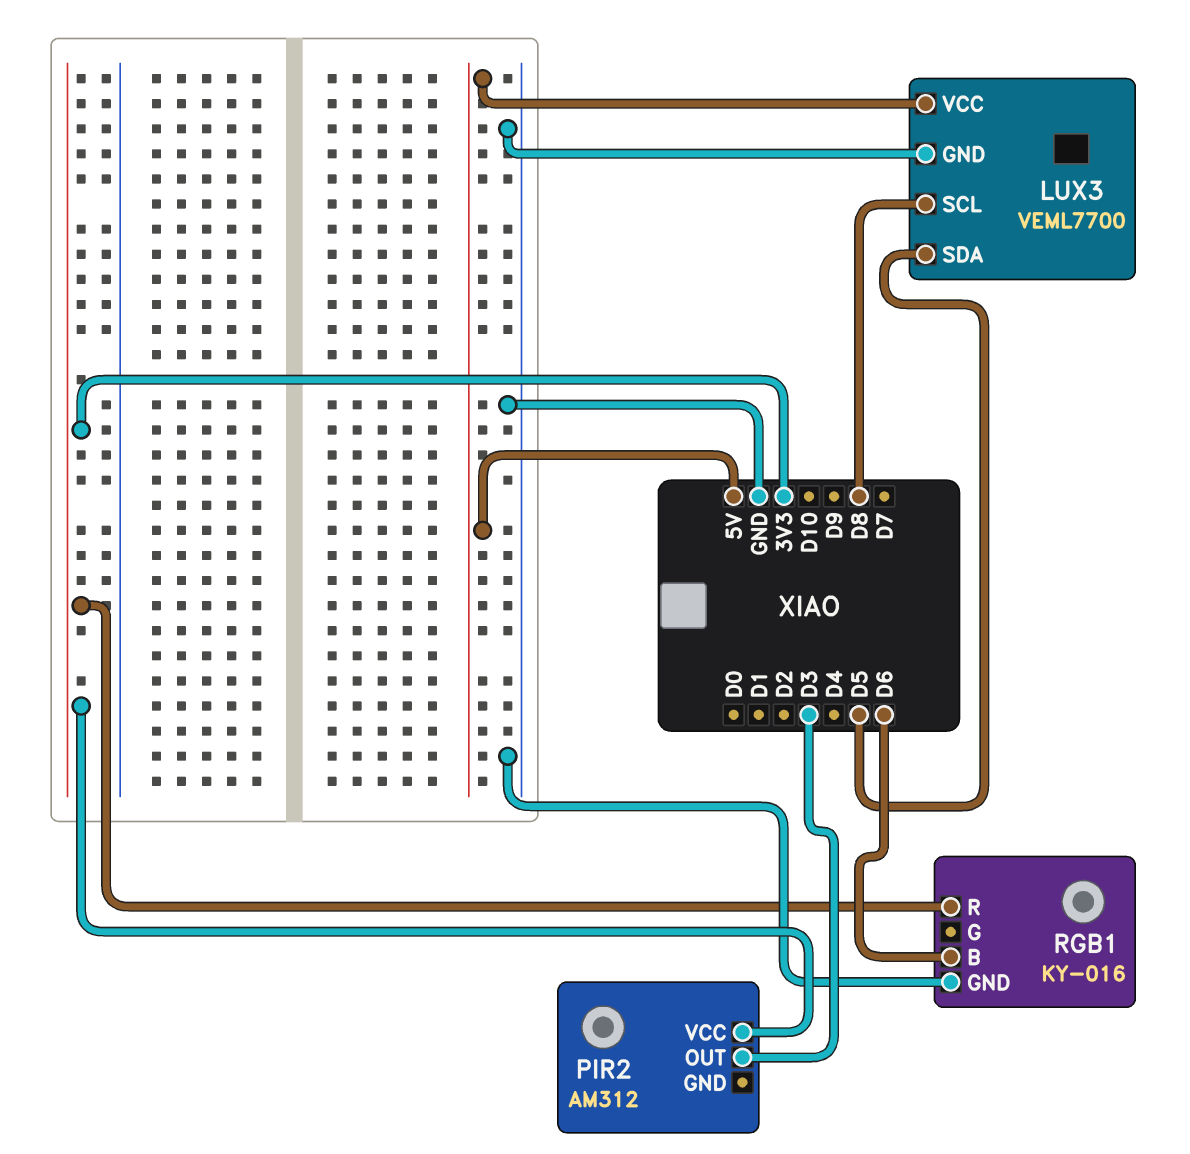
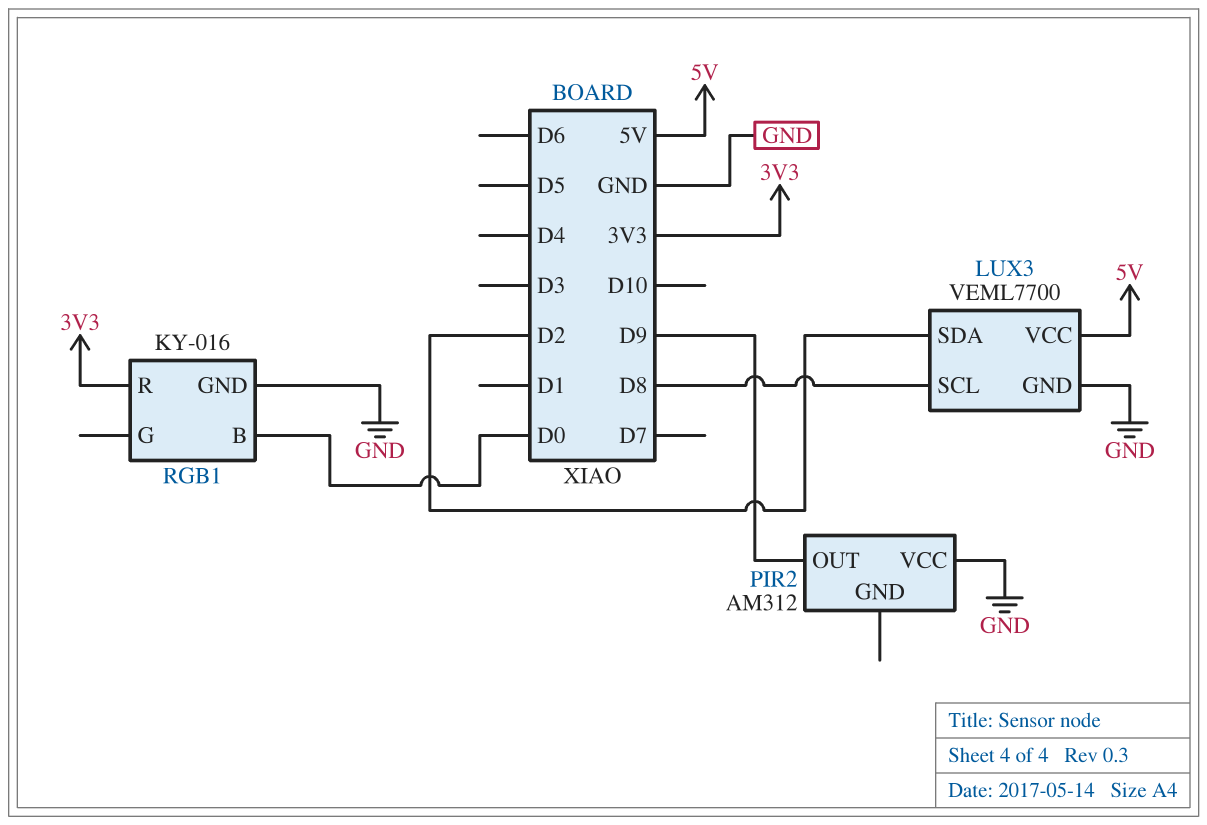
LUX3 pin SDA: D5 -> D2
PIR2 pin OUT: D3 -> D9
PIR2 pin VCC: 3V3 -> GND
RGB1 pin B: D6 -> D0

